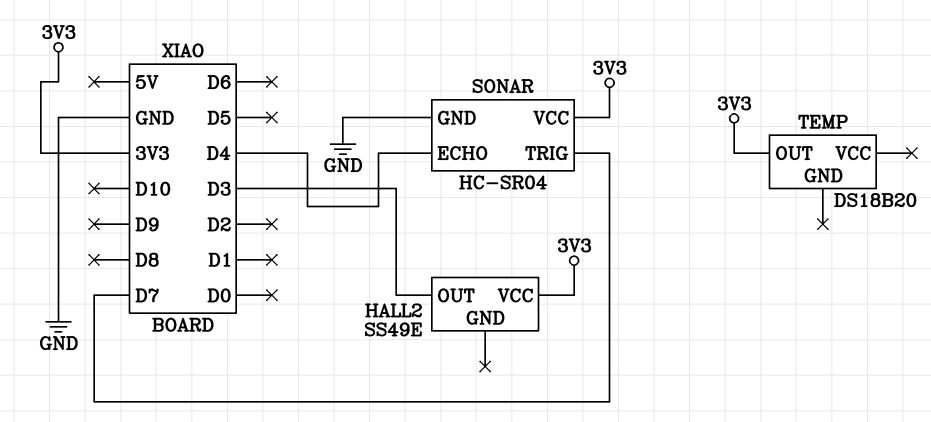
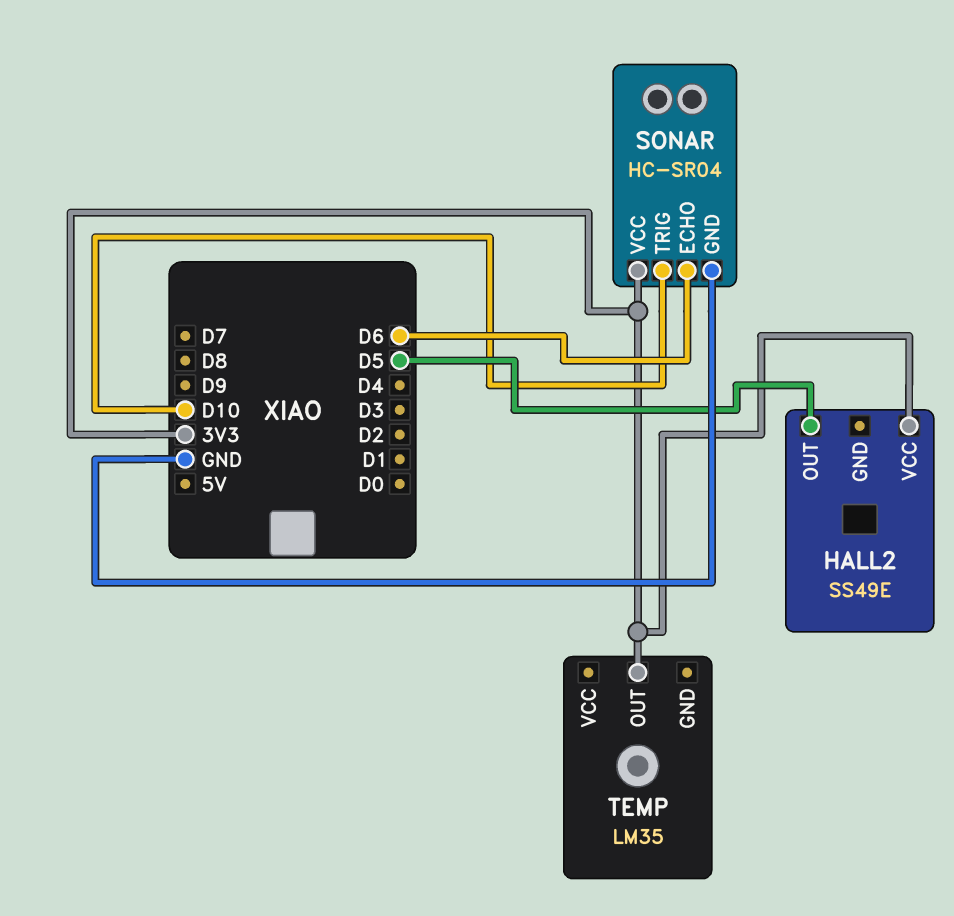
HALL2 pin OUT: D3 -> D5
SONAR pin ECHO: D4 -> D6
SONAR pin TRIG: D7 -> D10
TEMP: DS18B20 -> LM35

